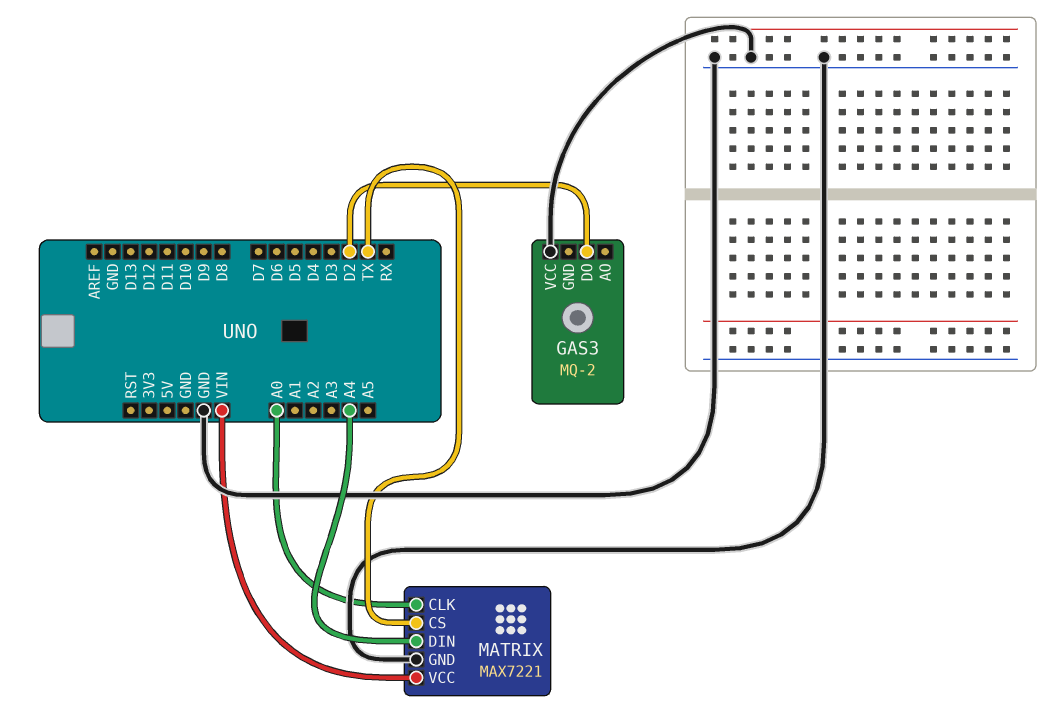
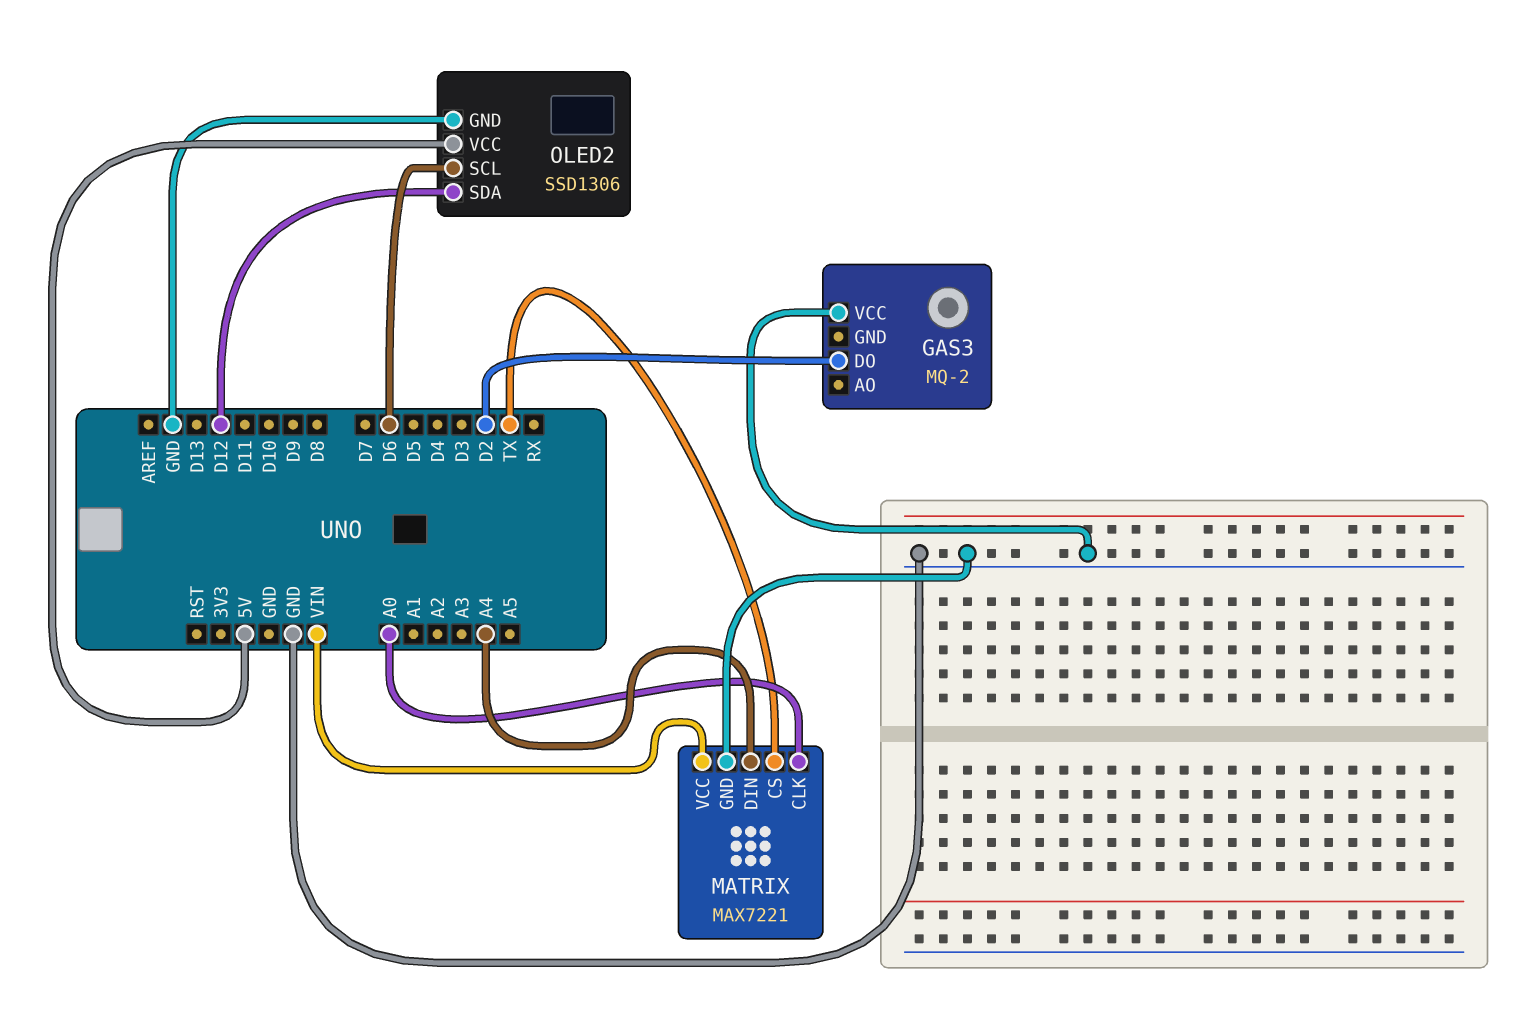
OLED2: none -> SSD1306
OLED2 pin GND: none -> GND
OLED2 pin SCL: none -> D6
OLED2 pin SDA: none -> D12
OLED2 pin VCC: none -> 5V

